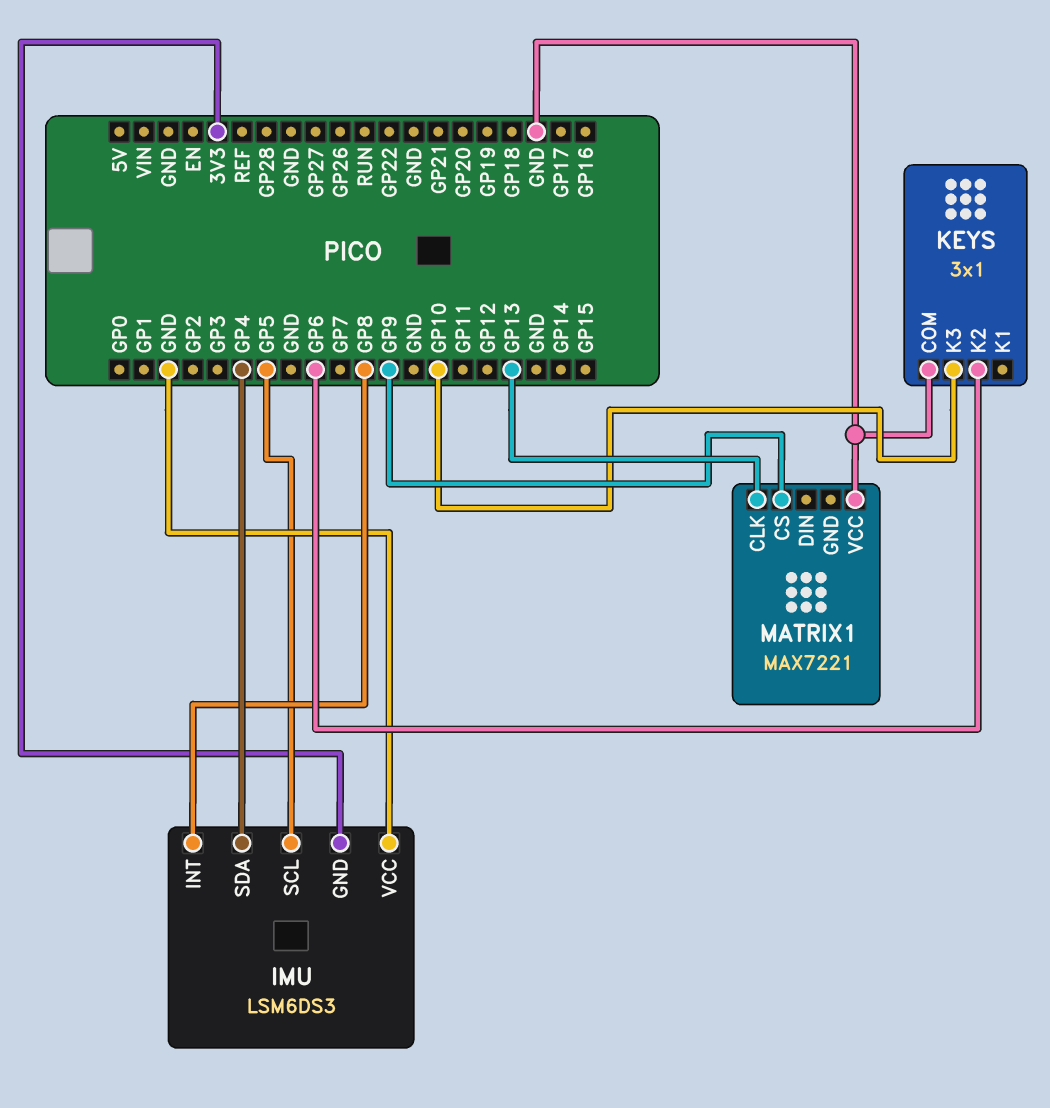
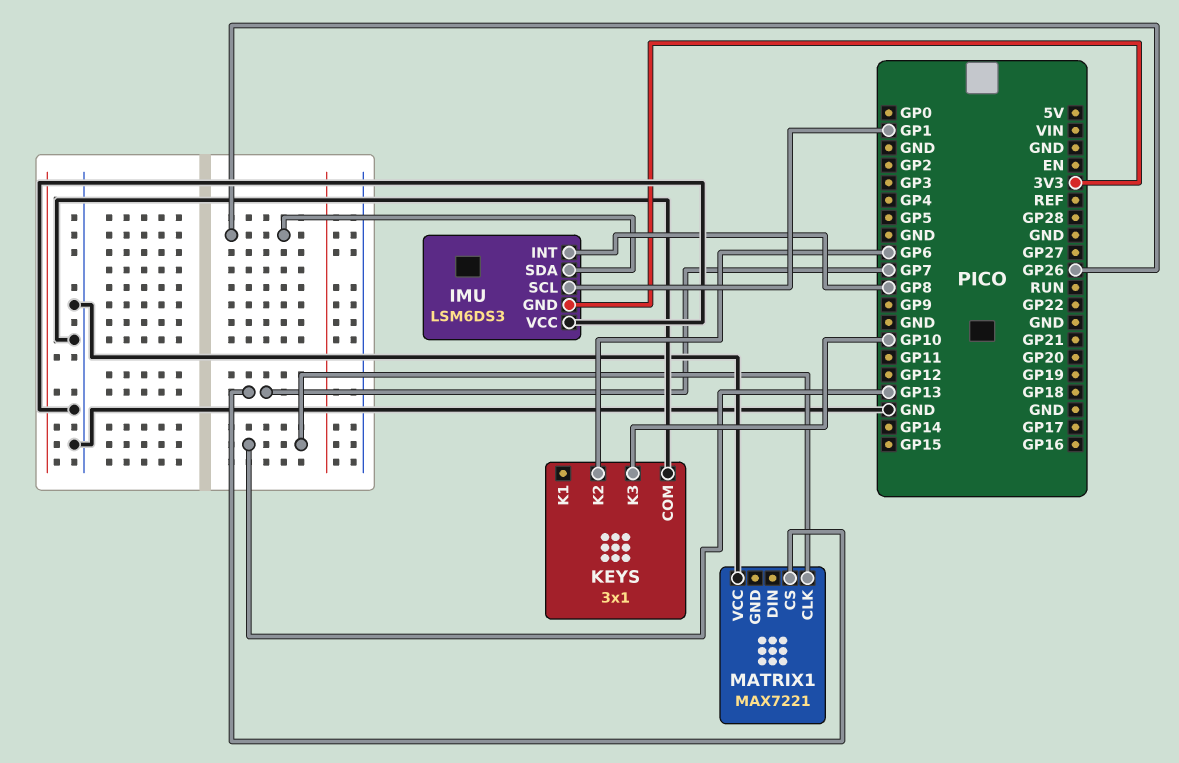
IMU pin SCL: GP5 -> GP1
IMU pin SDA: GP4 -> GP26
MATRIX1 pin CS: GP9 -> GP7

